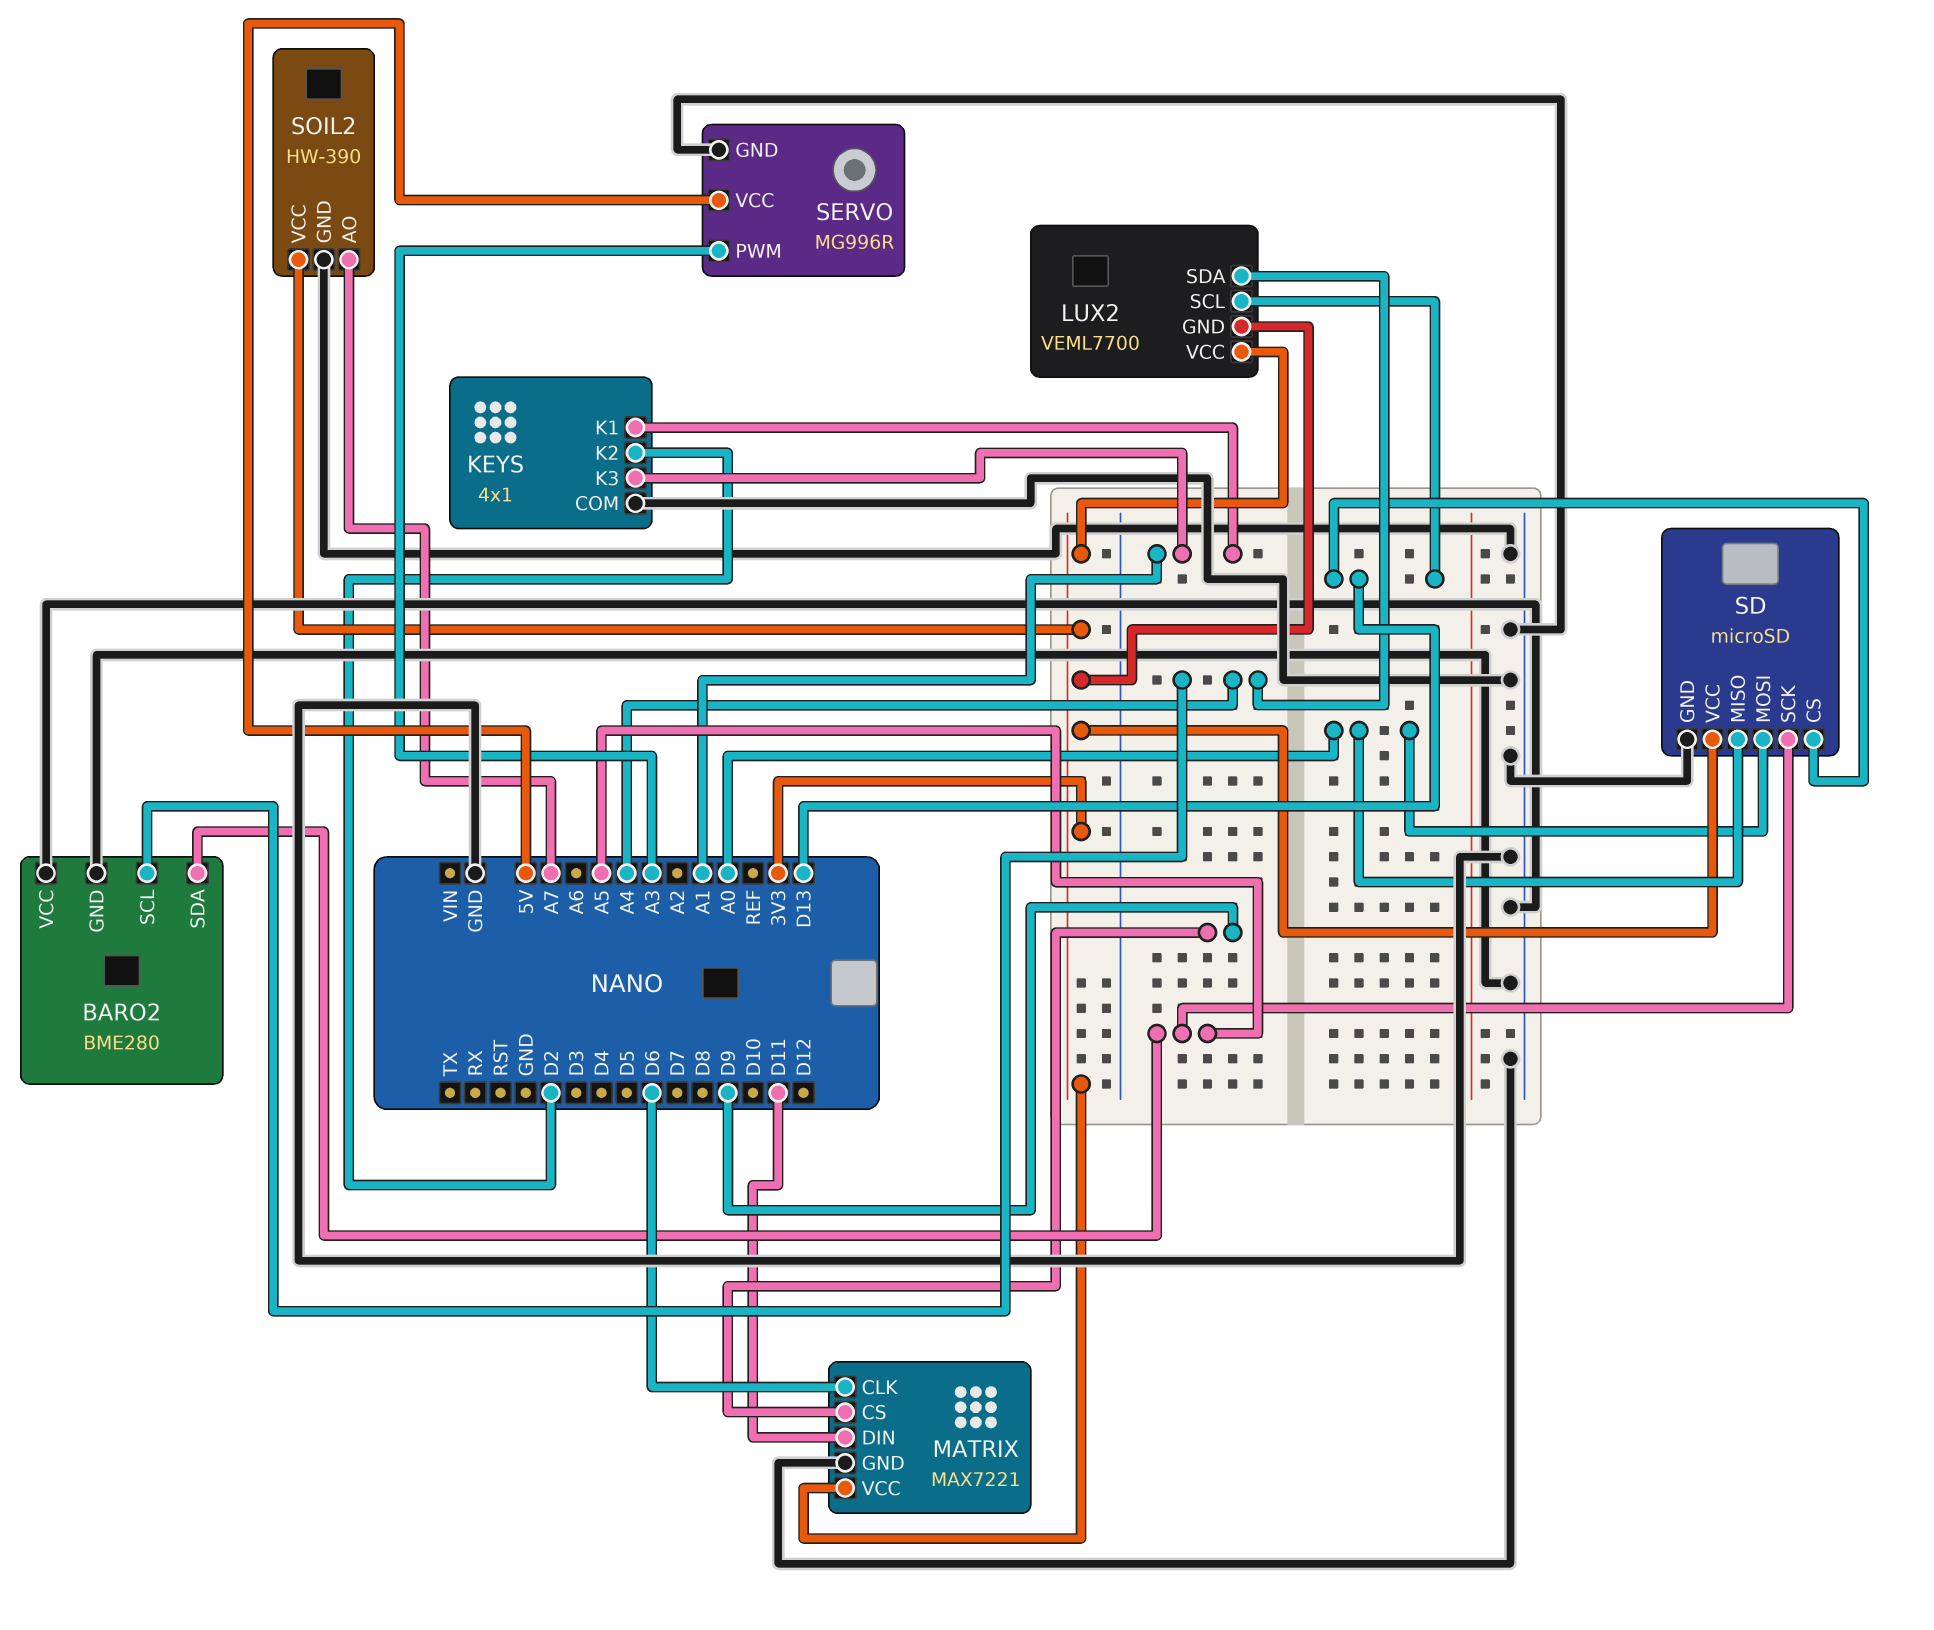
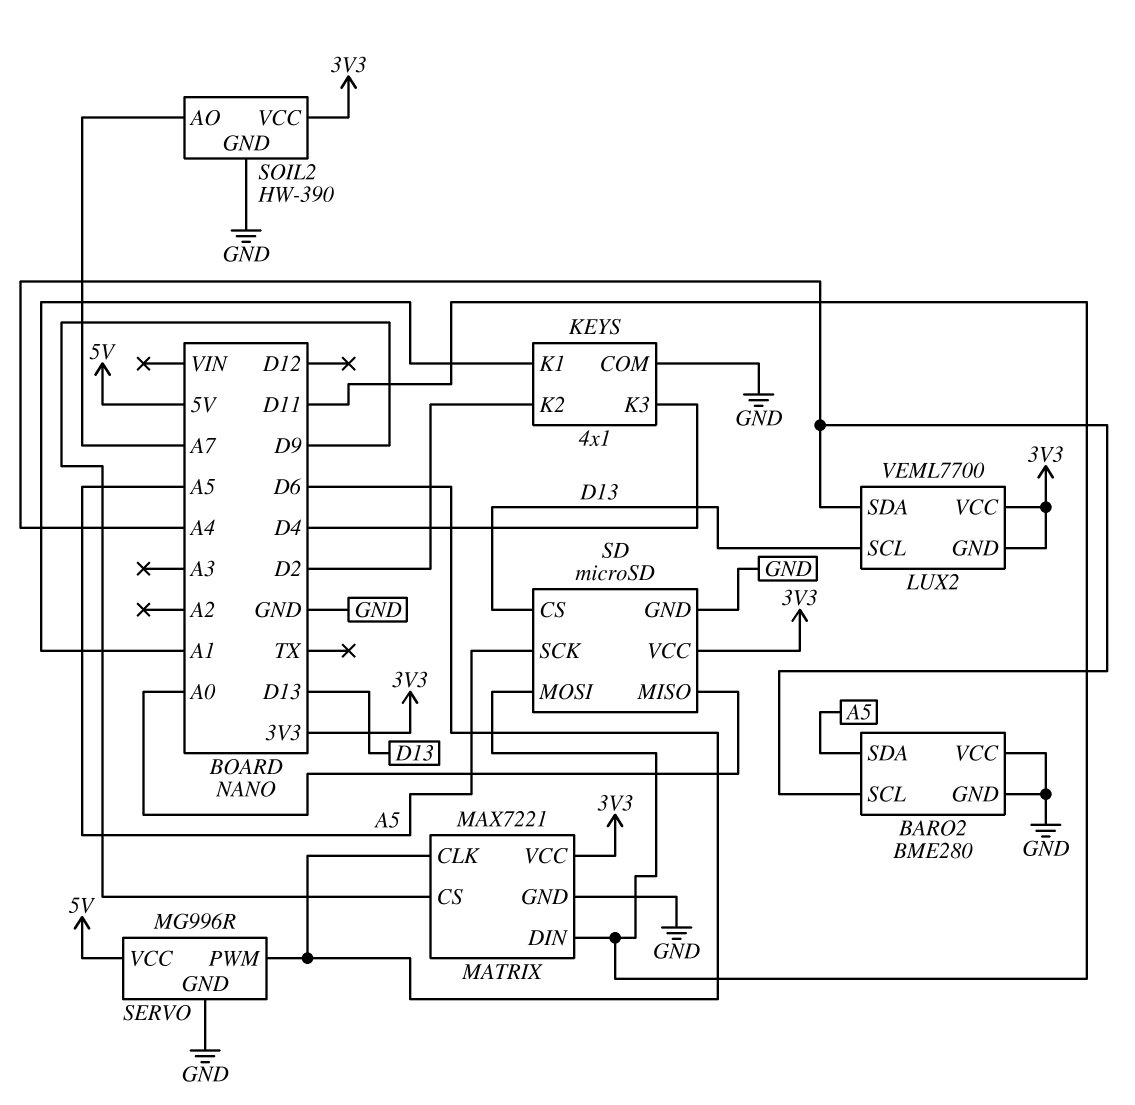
KEYS pin K3: A1 -> D4
SD pin MOSI: A0 -> D11
SERVO pin PWM: A3 -> D6

